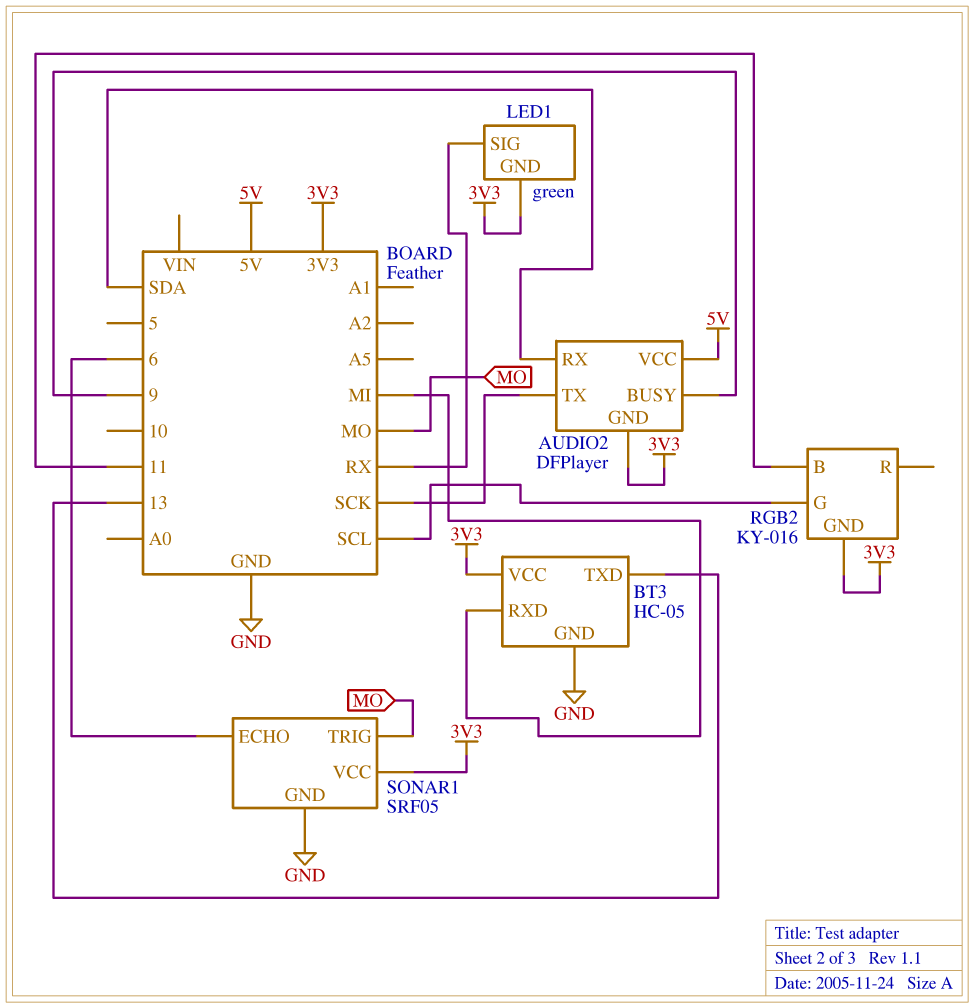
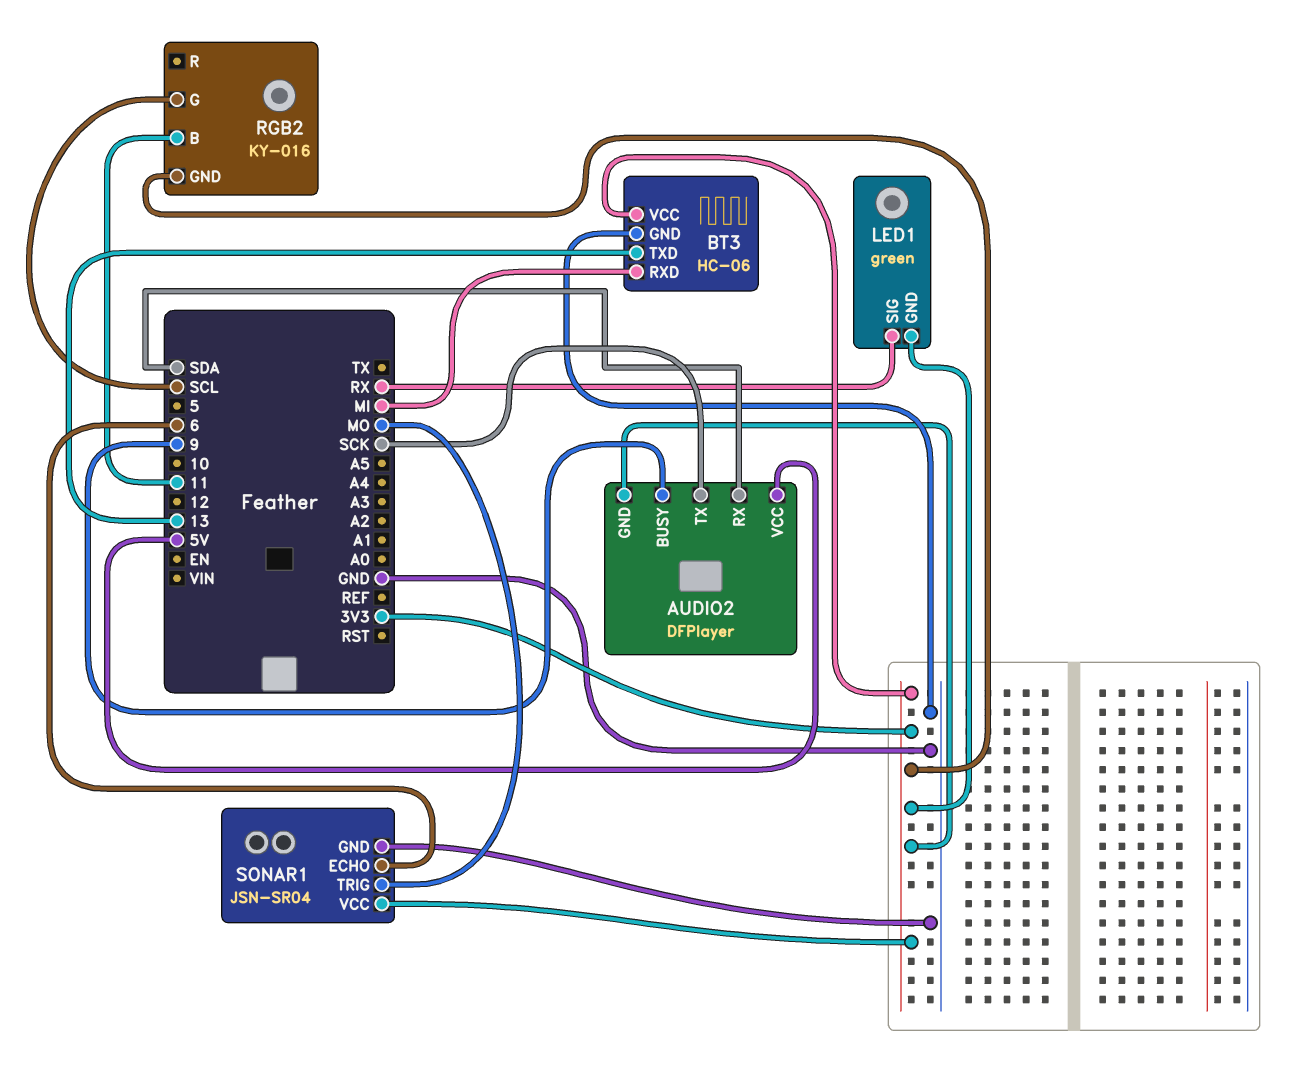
BT3: HC-05 -> HC-06
SONAR1: SRF05 -> JSN-SR04

